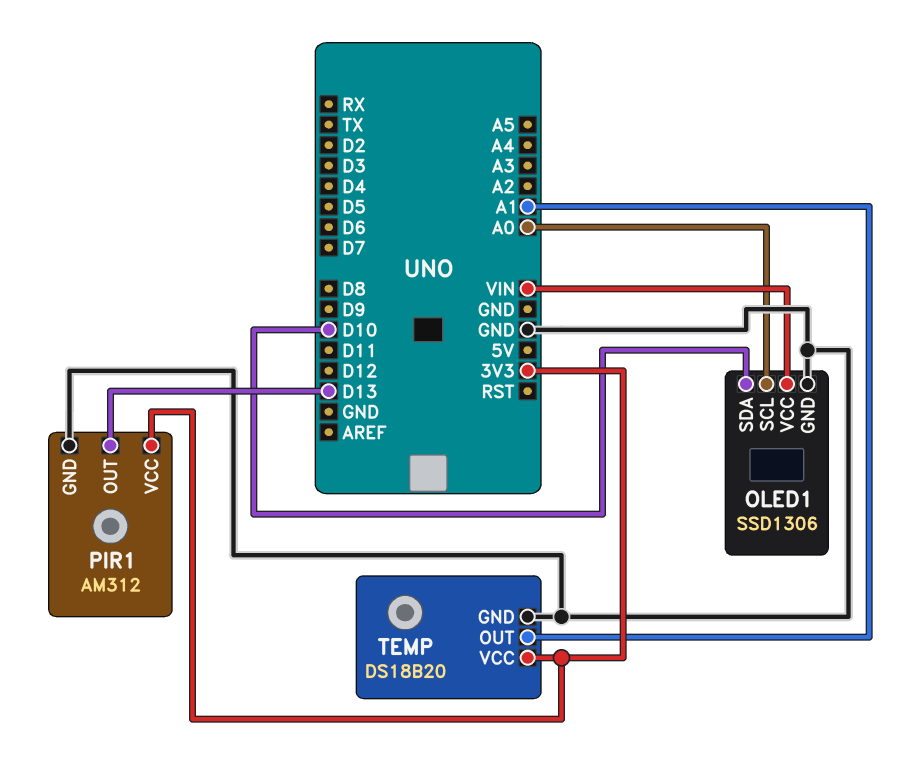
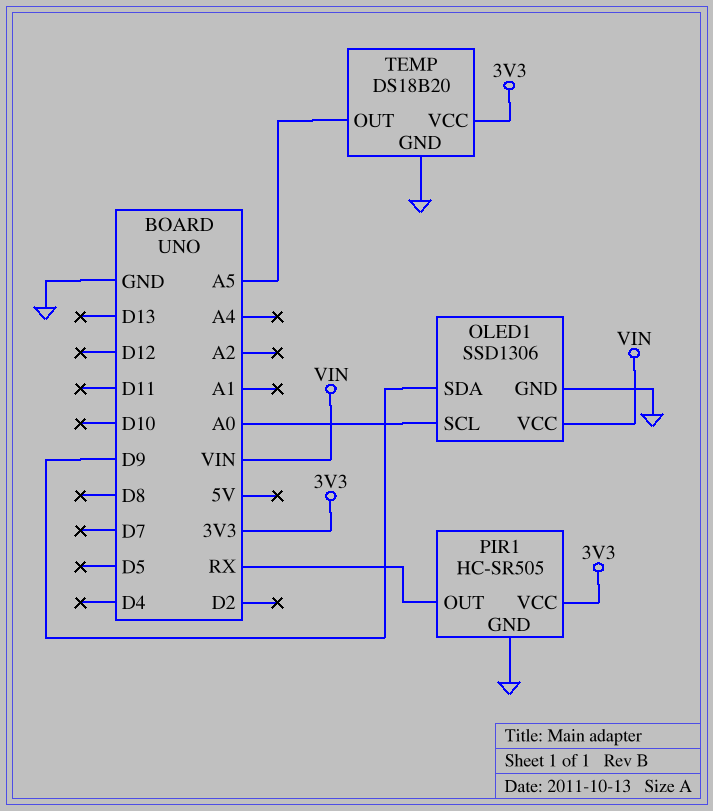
OLED1 pin SDA: D10 -> D9
PIR1: AM312 -> HC-SR505
PIR1 pin OUT: D13 -> RX
TEMP pin OUT: A1 -> A5

